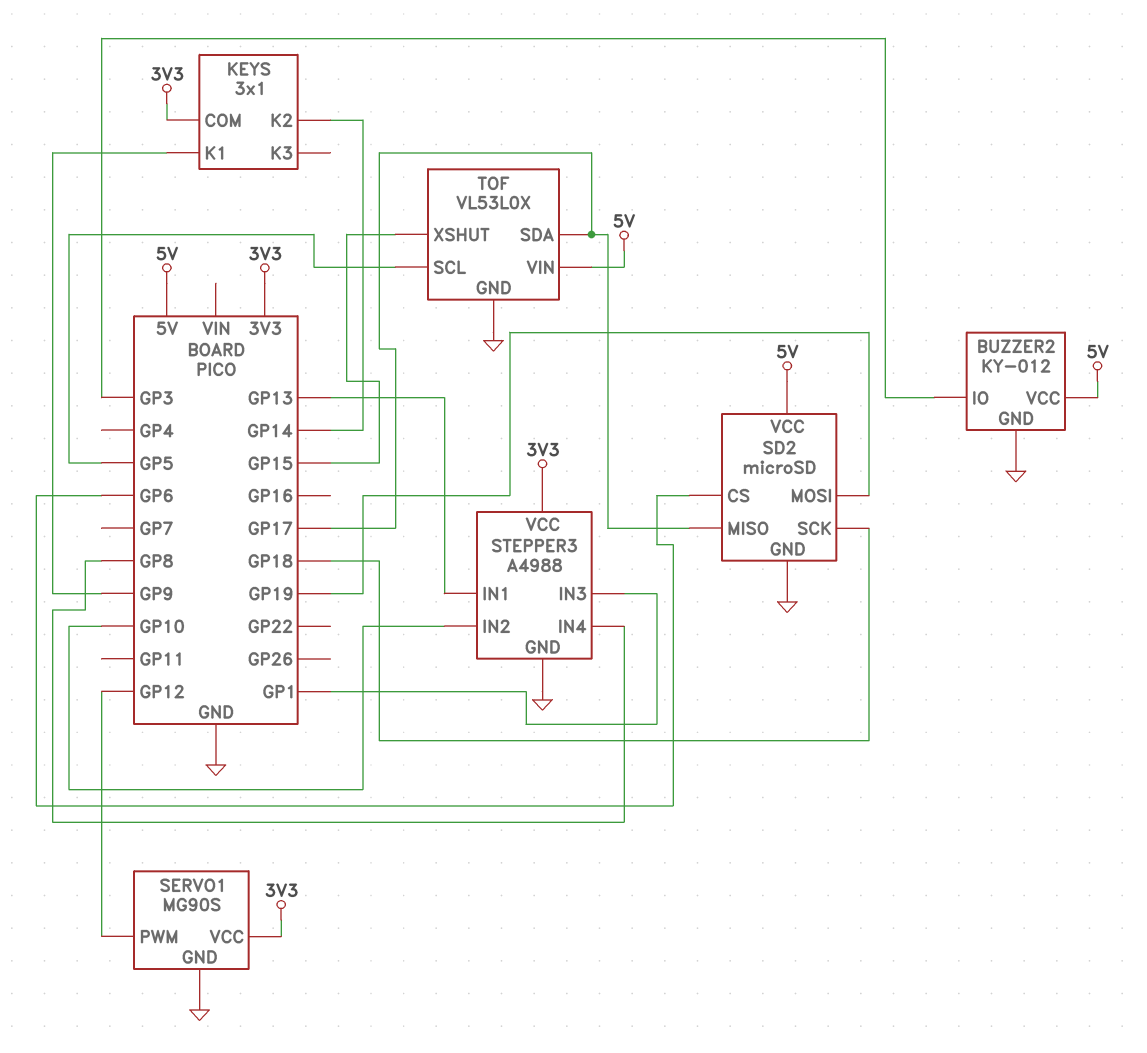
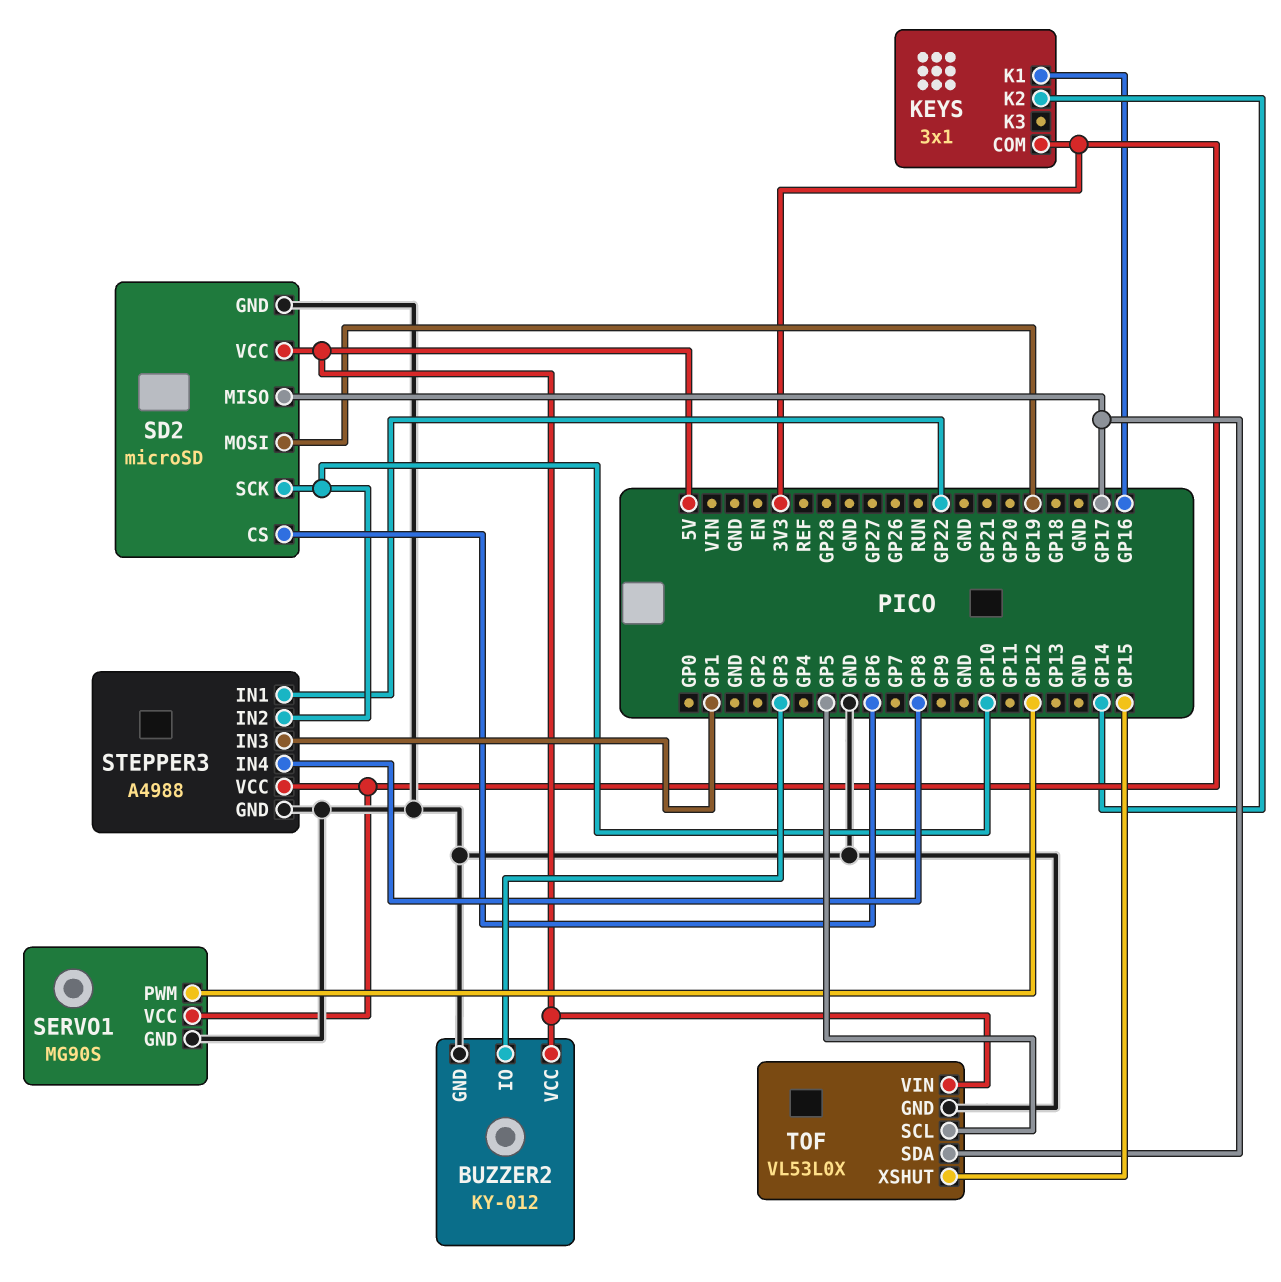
KEYS pin K1: GP9 -> GP16
SD2 pin SCK: GP18 -> GP10
STEPPER3 pin IN1: GP13 -> GP22

